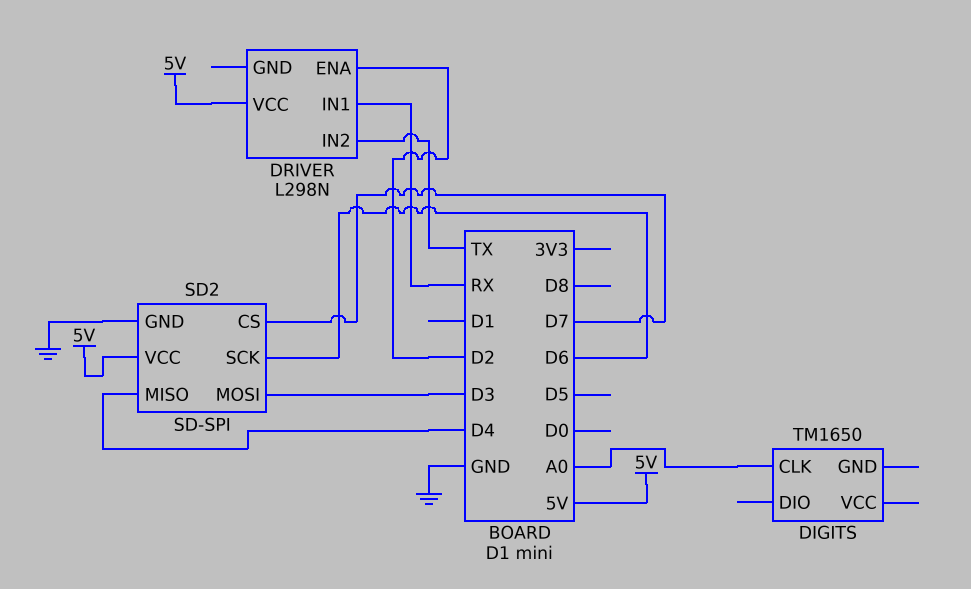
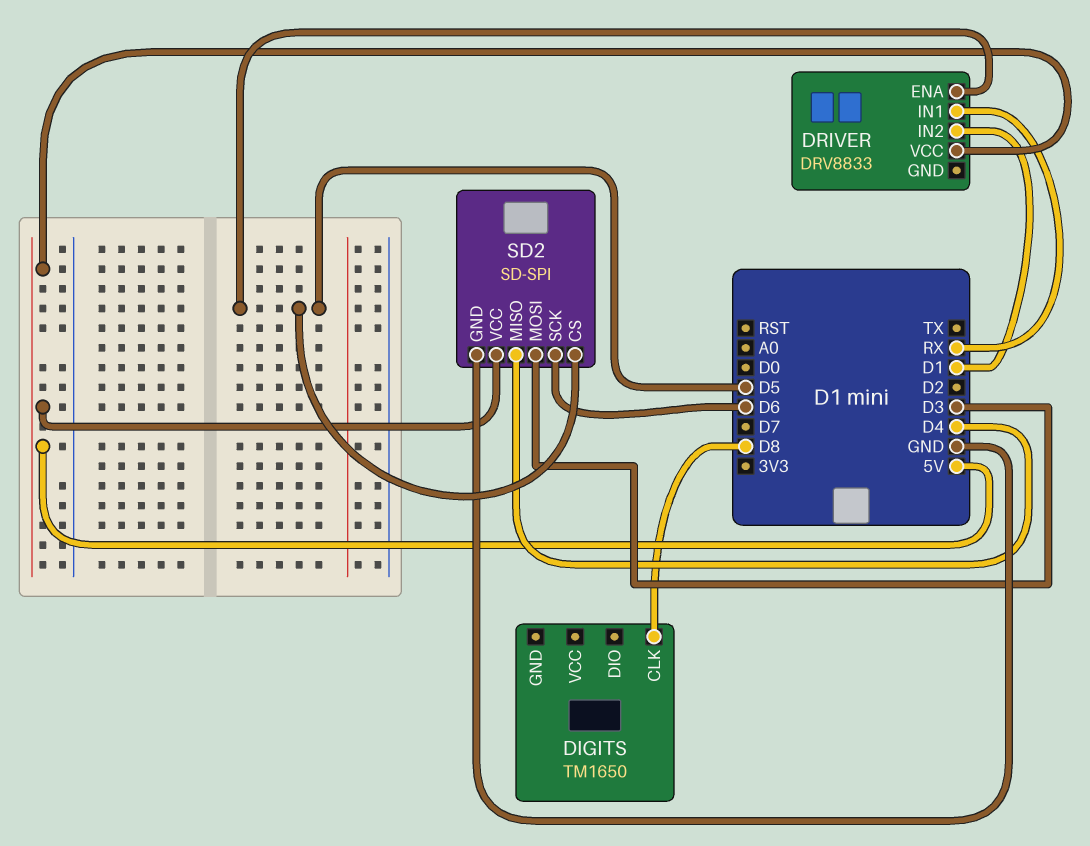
DIGITS pin CLK: A0 -> D8
DRIVER: L298N -> DRV8833
DRIVER pin ENA: D2 -> D5
DRIVER pin IN2: TX -> D1
SD2 pin CS: D7 -> D5

